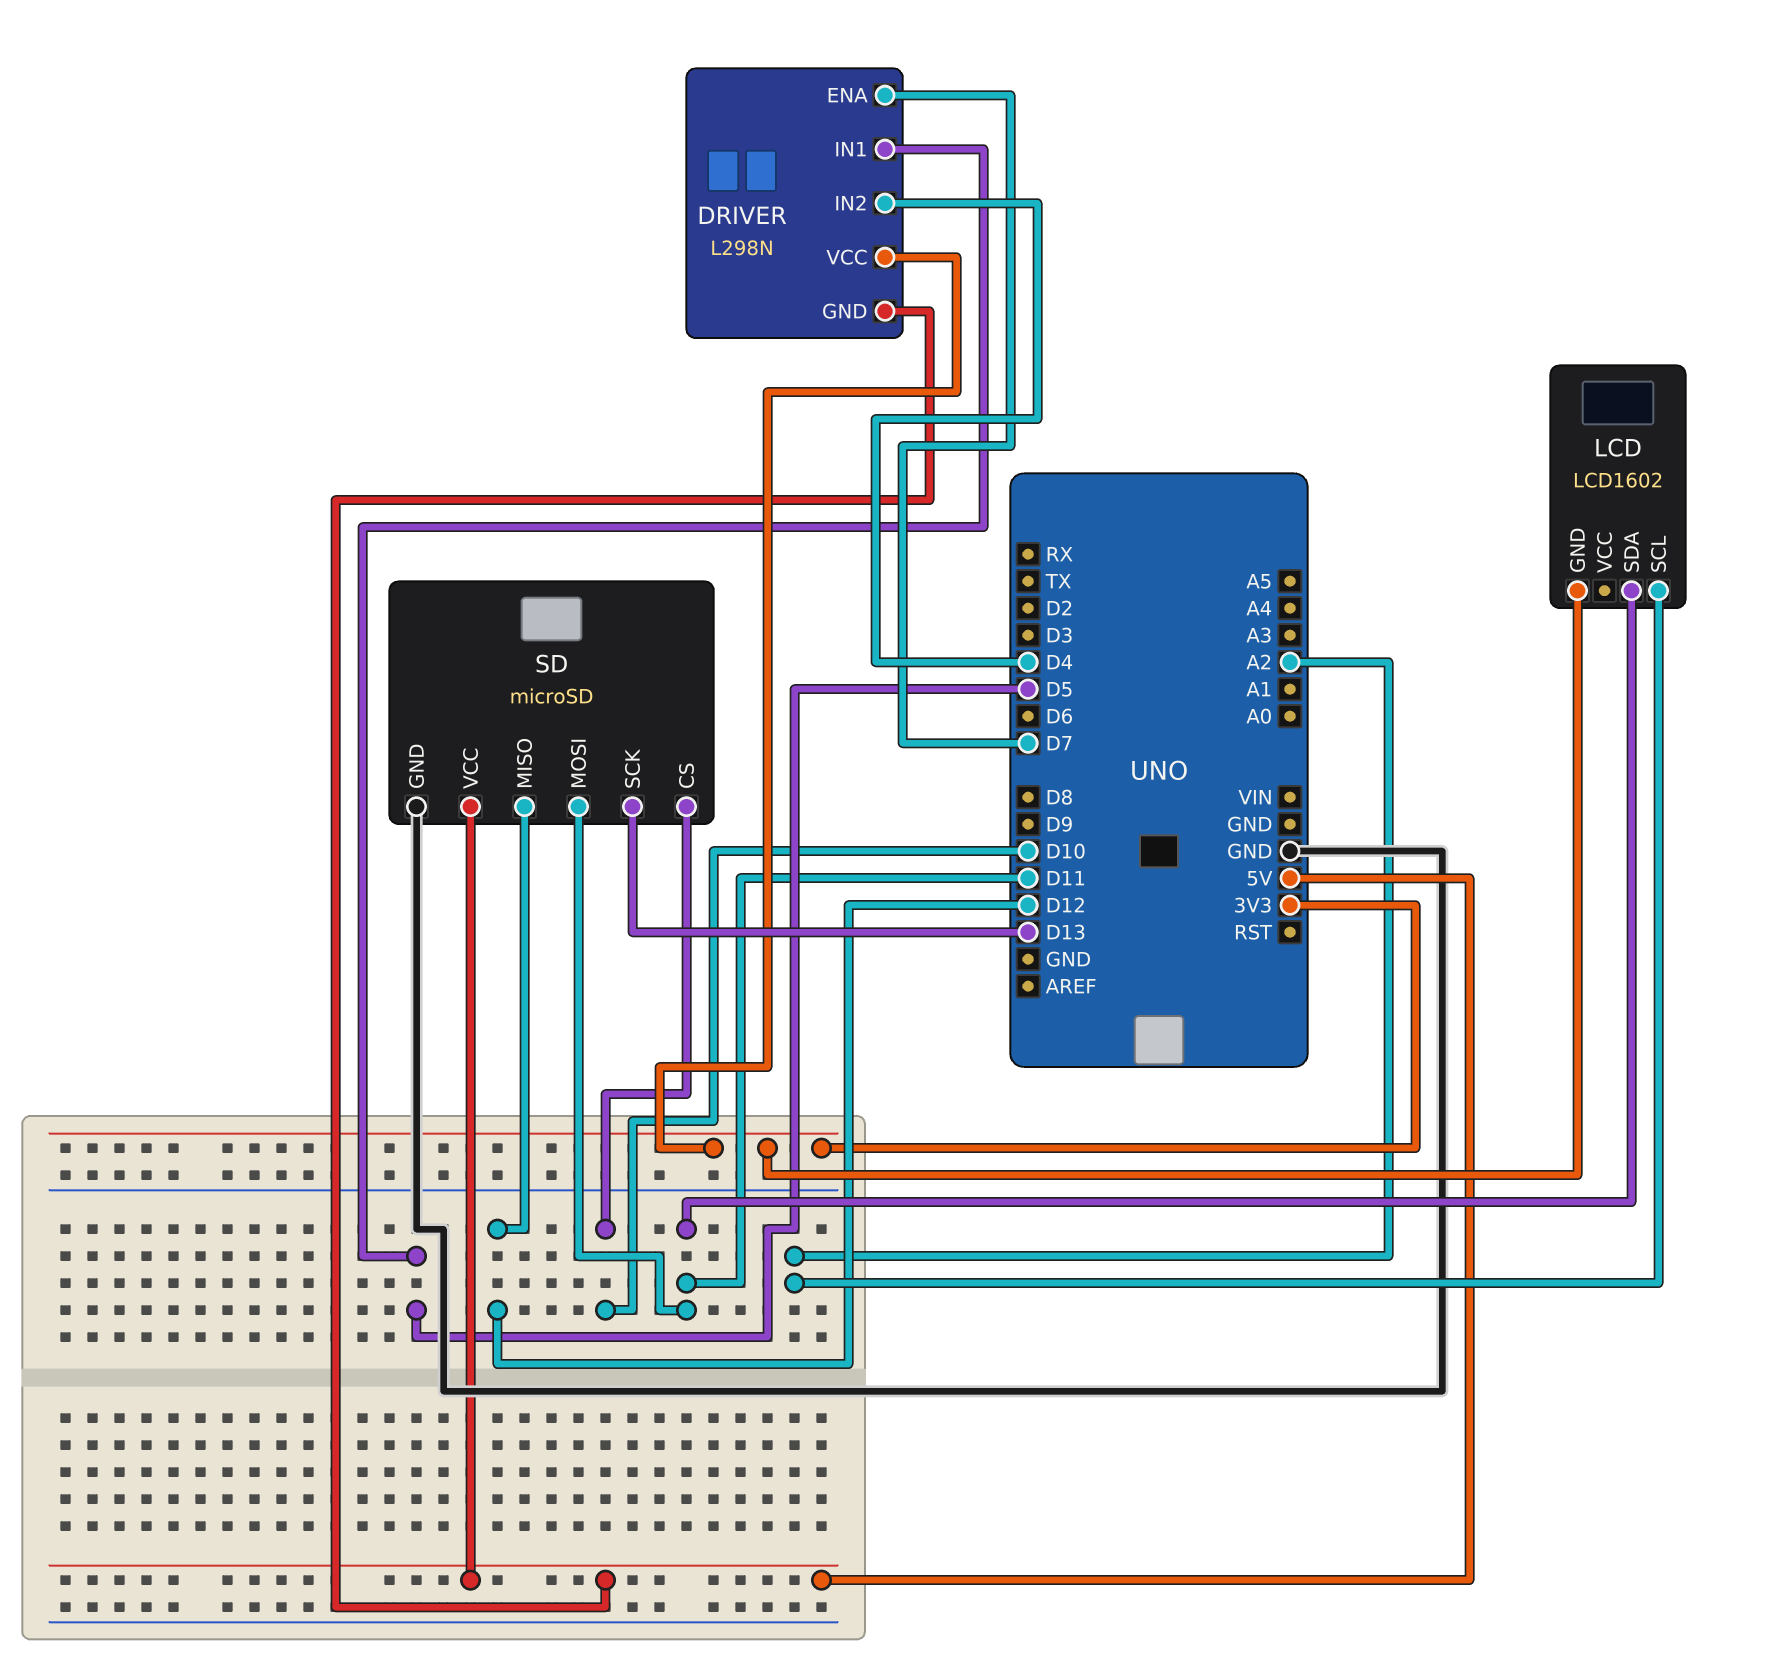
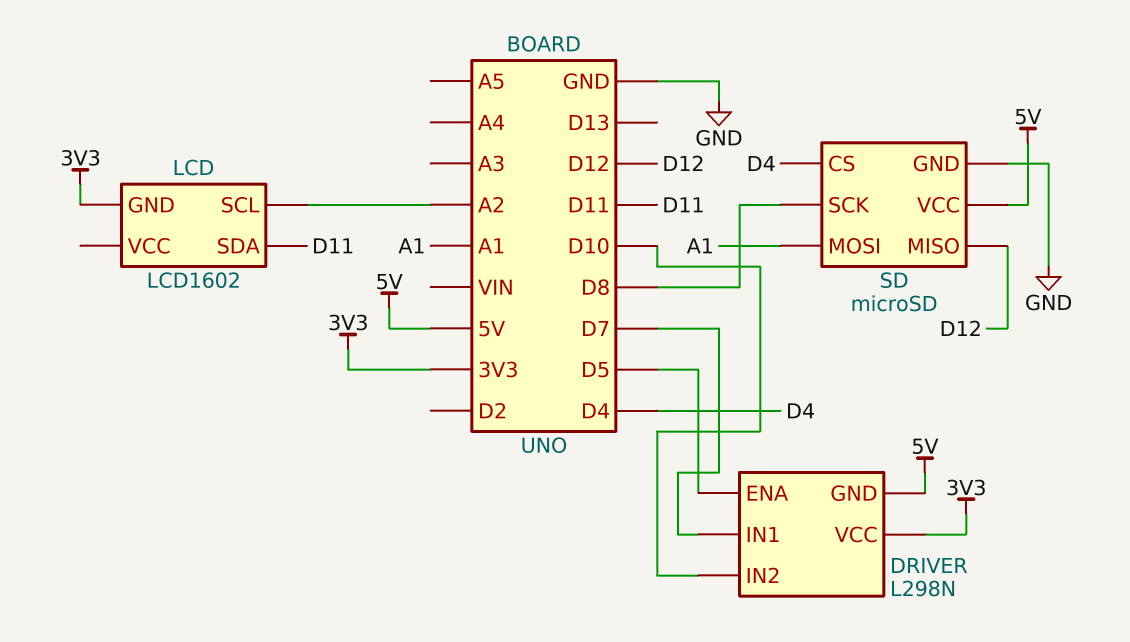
DRIVER pin ENA: D7 -> D5
DRIVER pin IN1: D5 -> D7
DRIVER pin IN2: D4 -> D10
SD pin CS: D10 -> D4
SD pin MOSI: D11 -> A1
SD pin SCK: D13 -> D8

